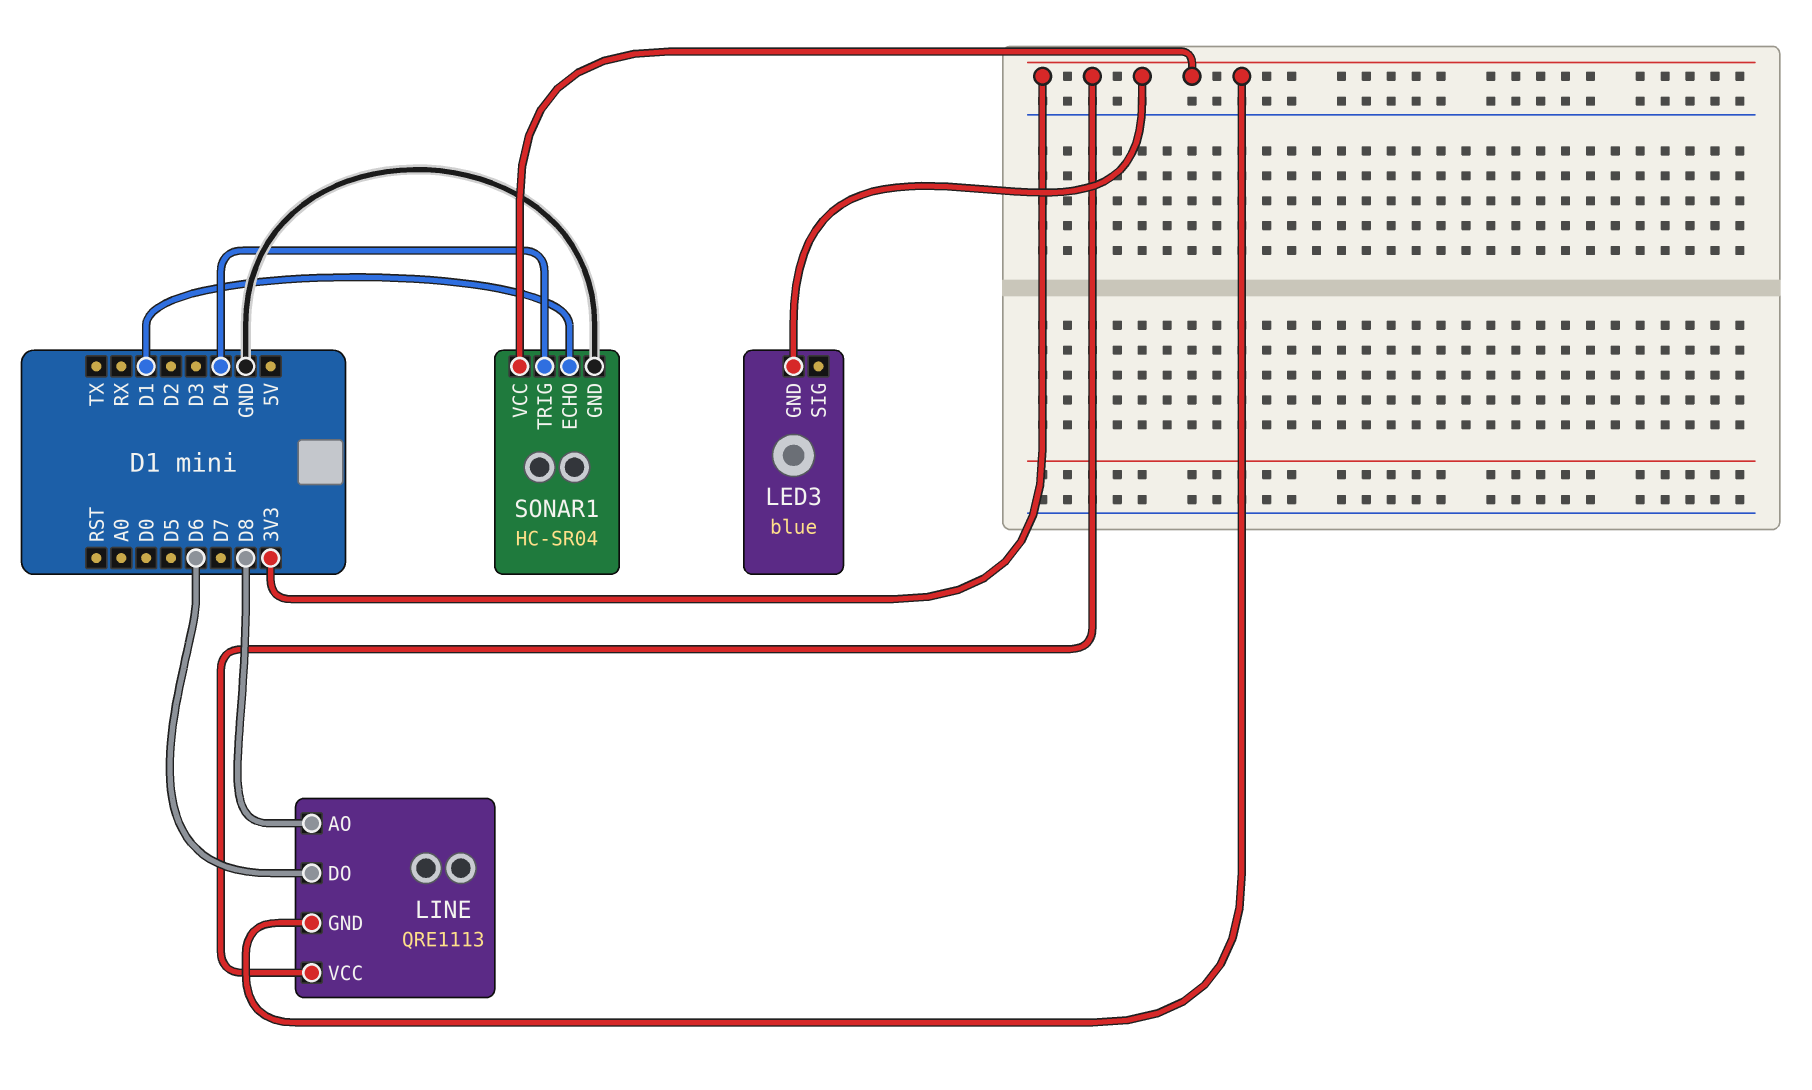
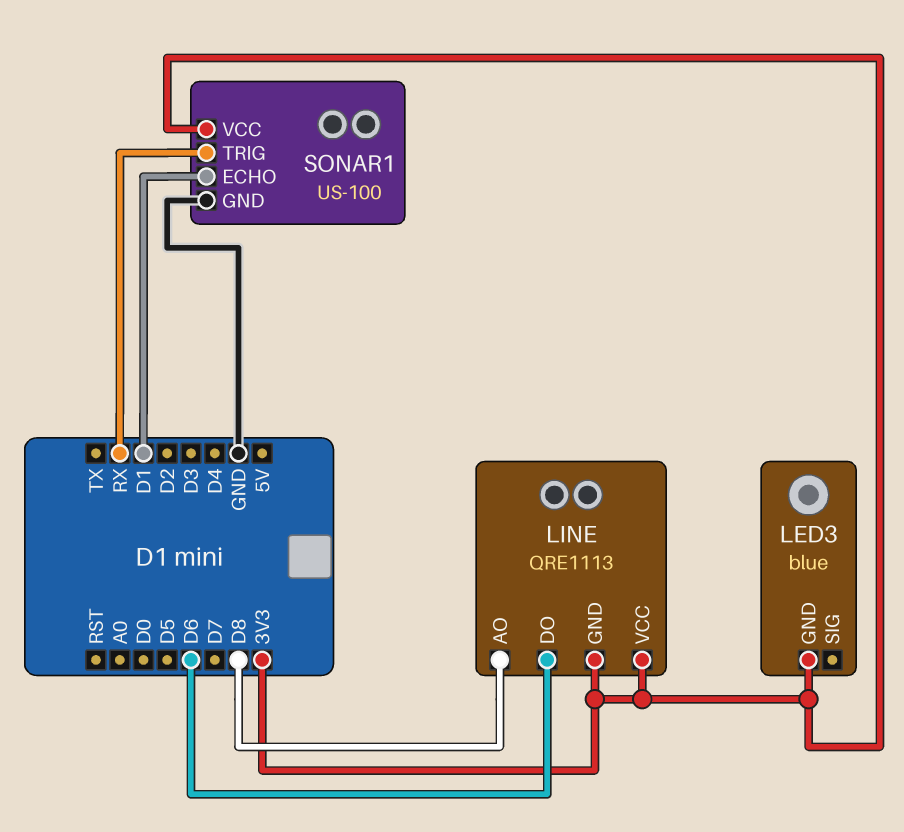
SONAR1: HC-SR04 -> US-100
SONAR1 pin TRIG: D4 -> RX

